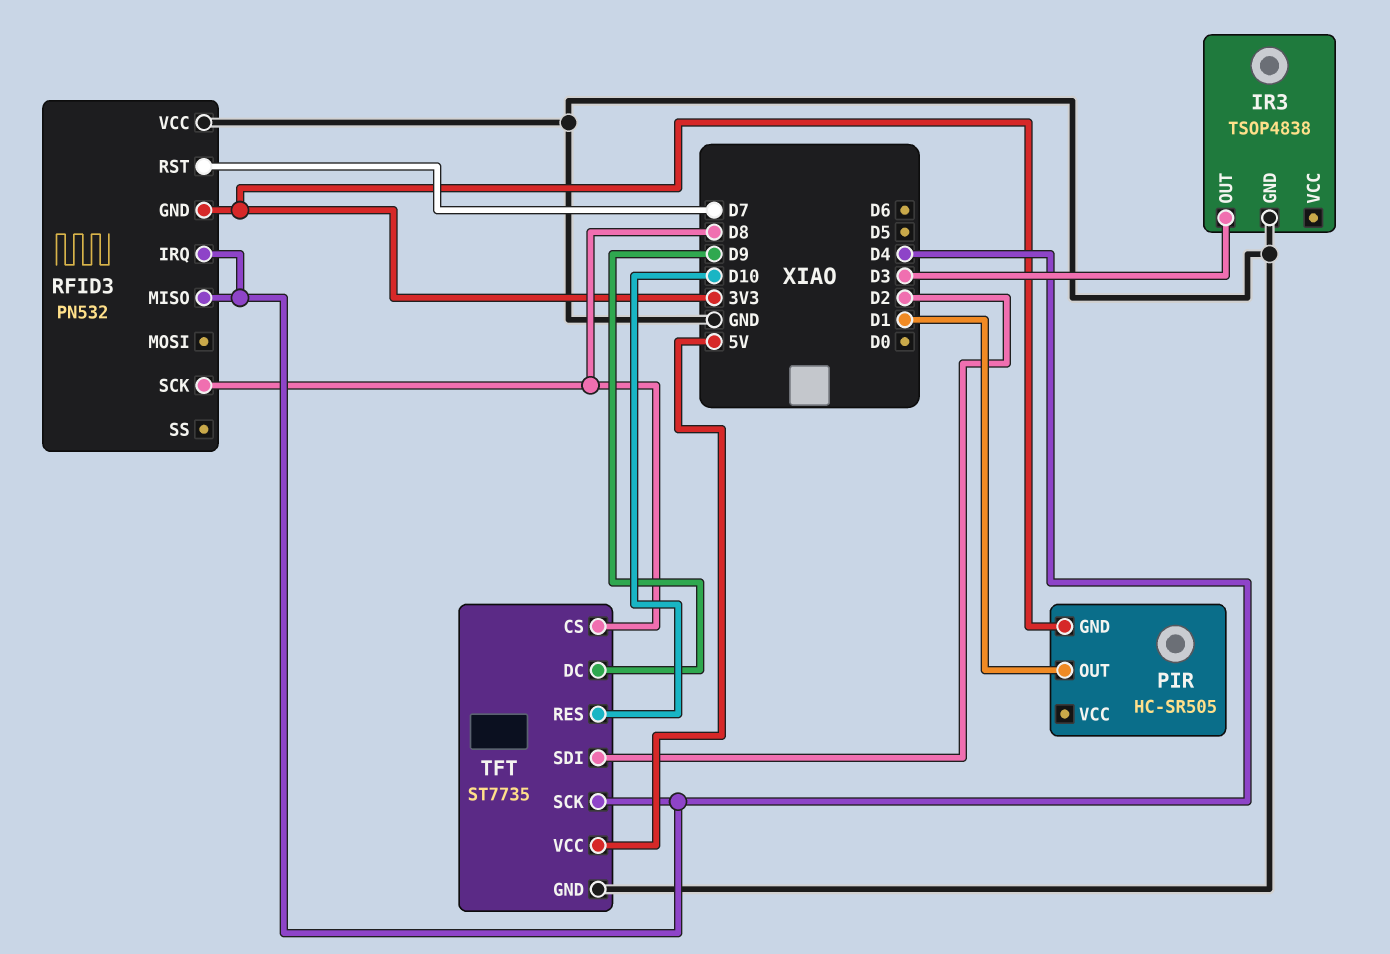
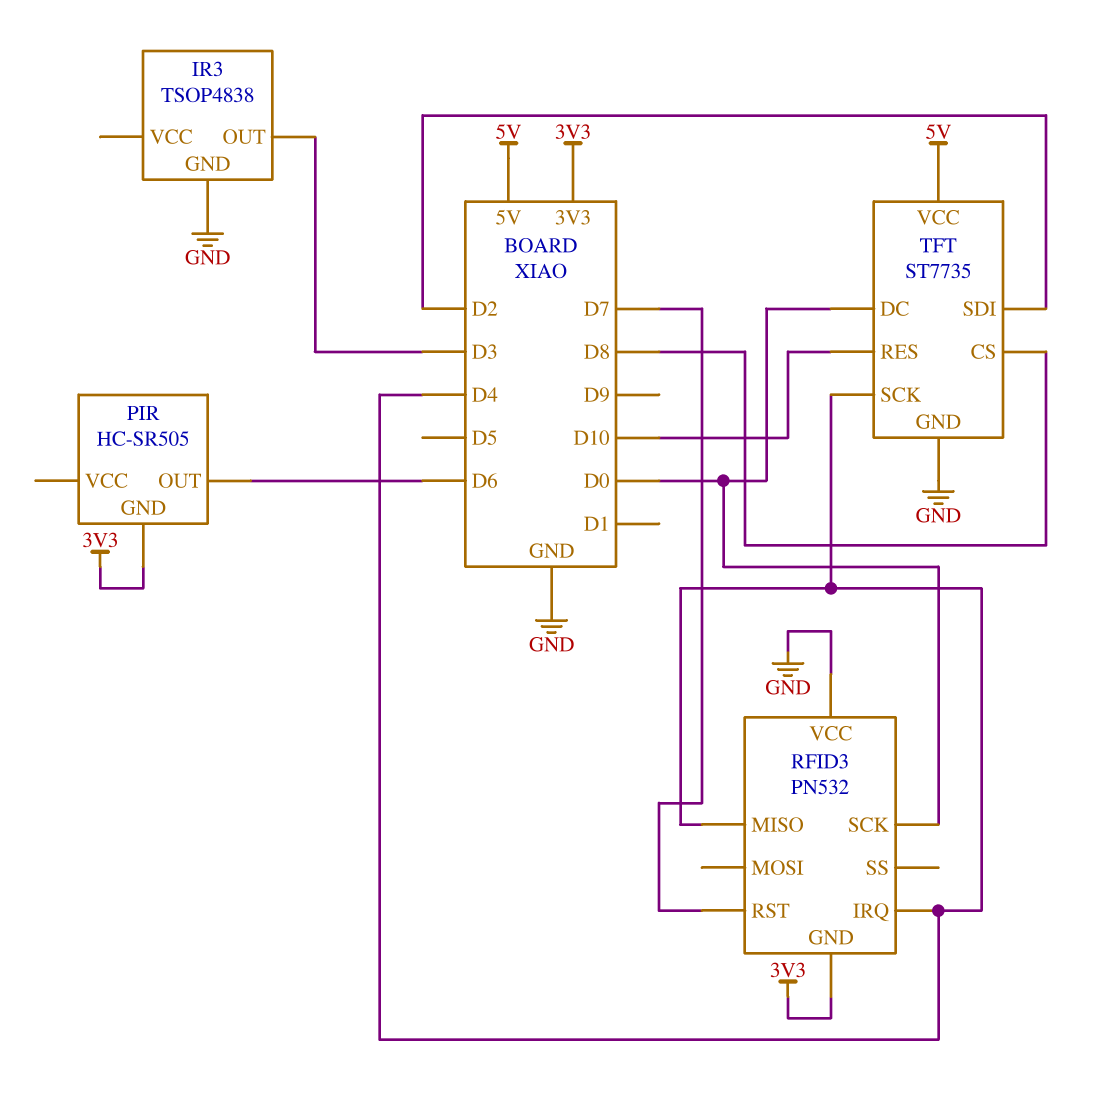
PIR pin OUT: D1 -> D6
RFID3 pin SCK: D8 -> D0
TFT pin DC: D9 -> D0

